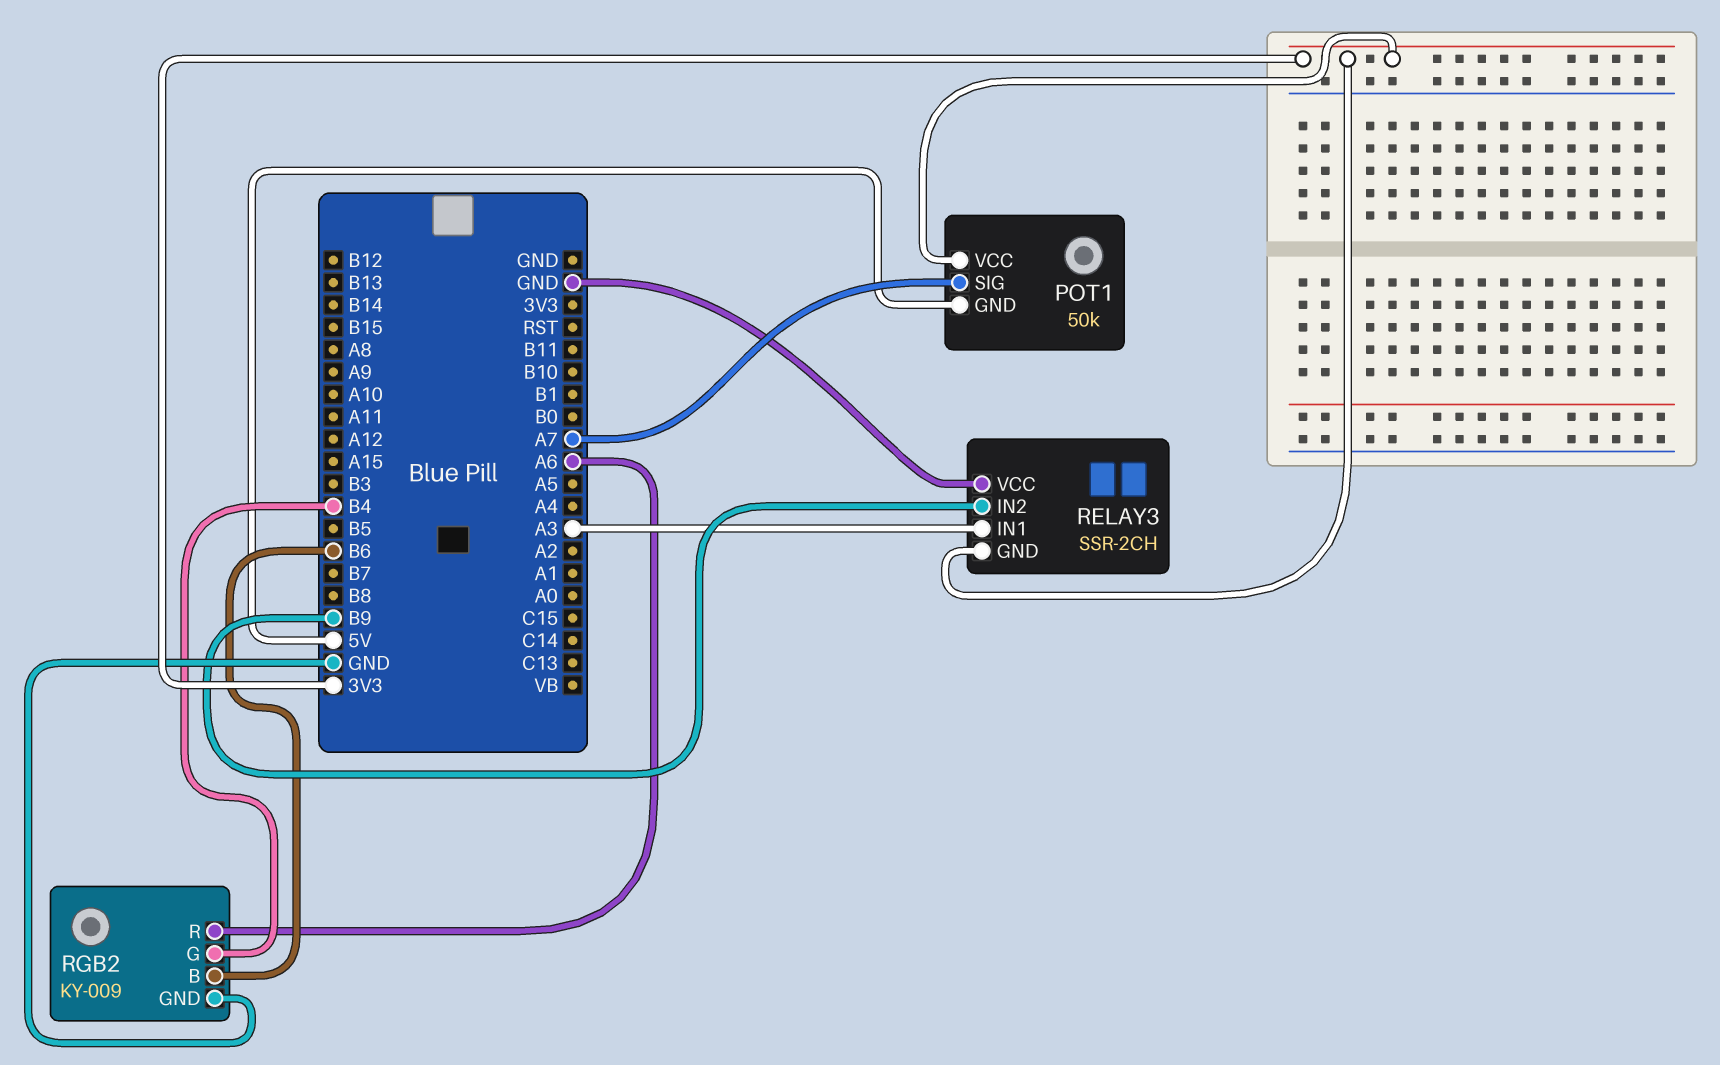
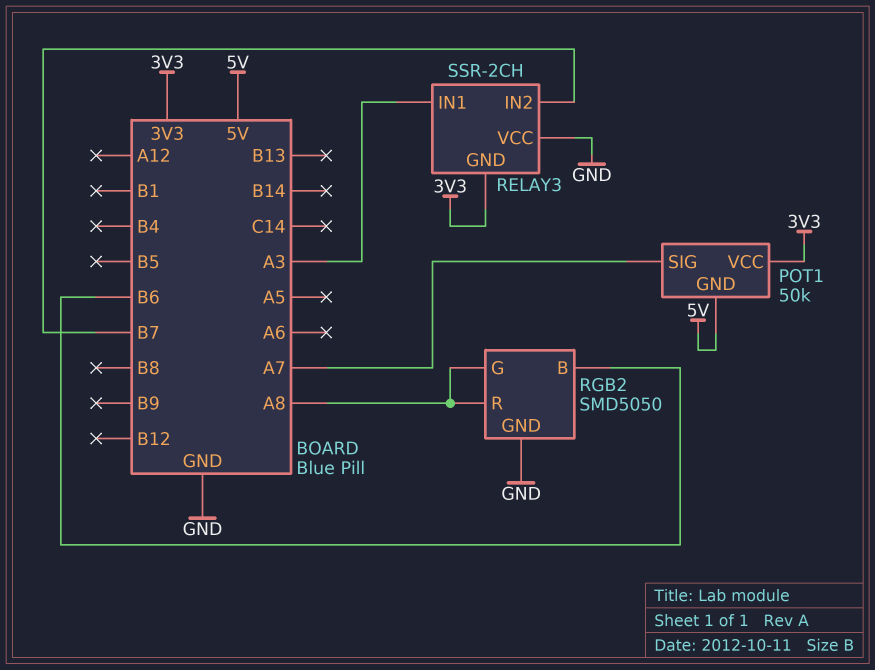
RELAY3 pin IN2: B9 -> B7
RGB2: KY-009 -> SMD5050
RGB2 pin G: B4 -> A8
RGB2 pin R: A6 -> A8

